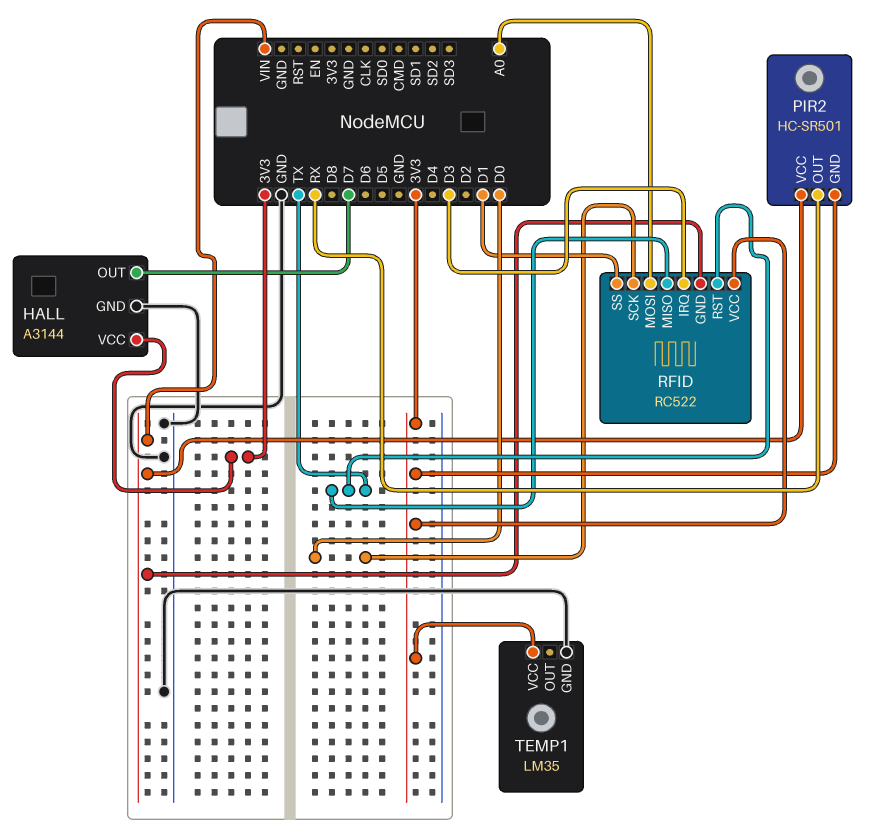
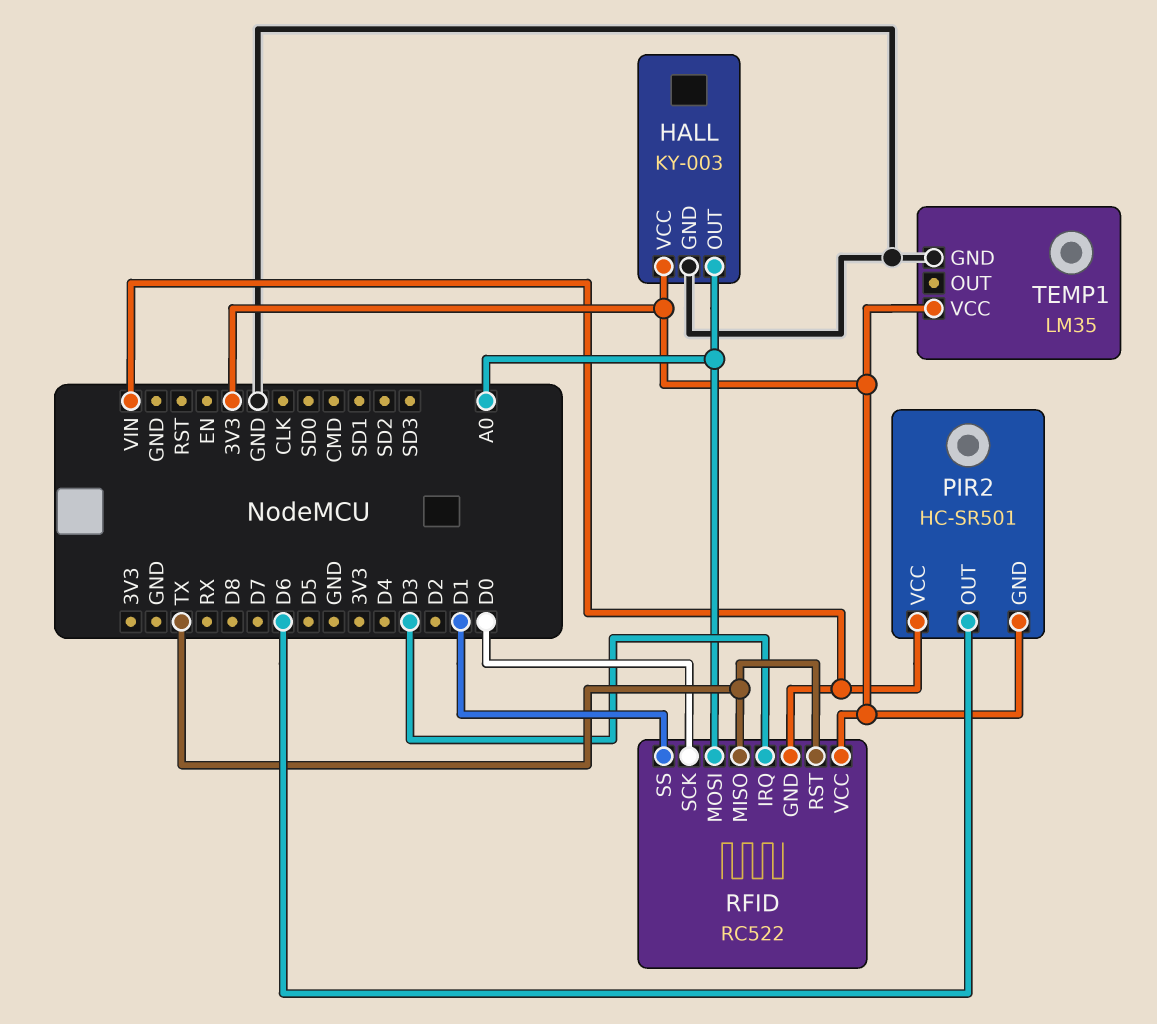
HALL: A3144 -> KY-003
HALL pin OUT: D7 -> A0
PIR2 pin OUT: RX -> D6

